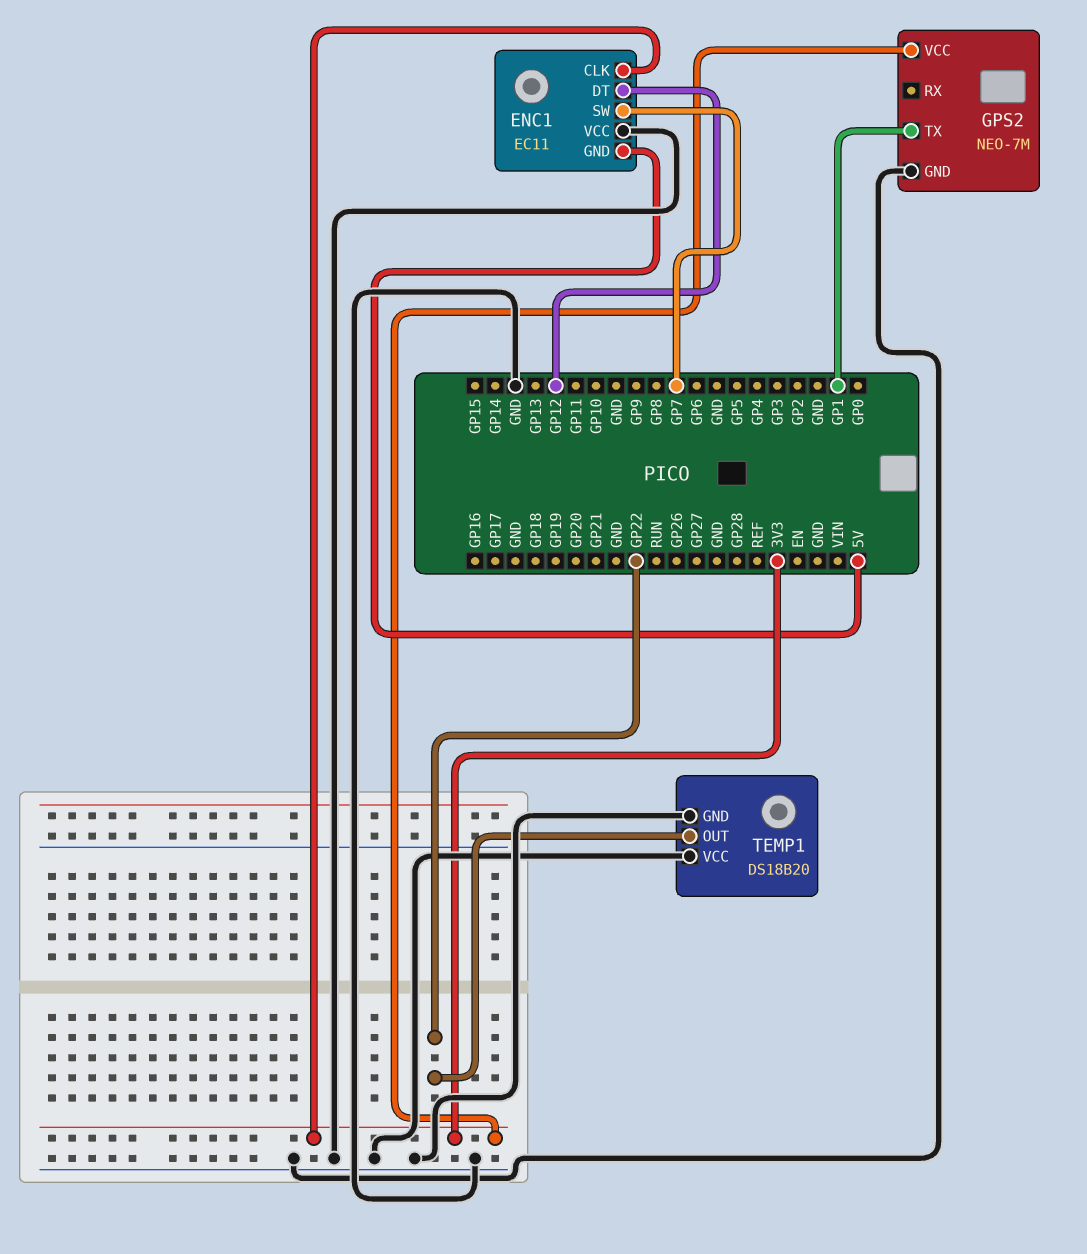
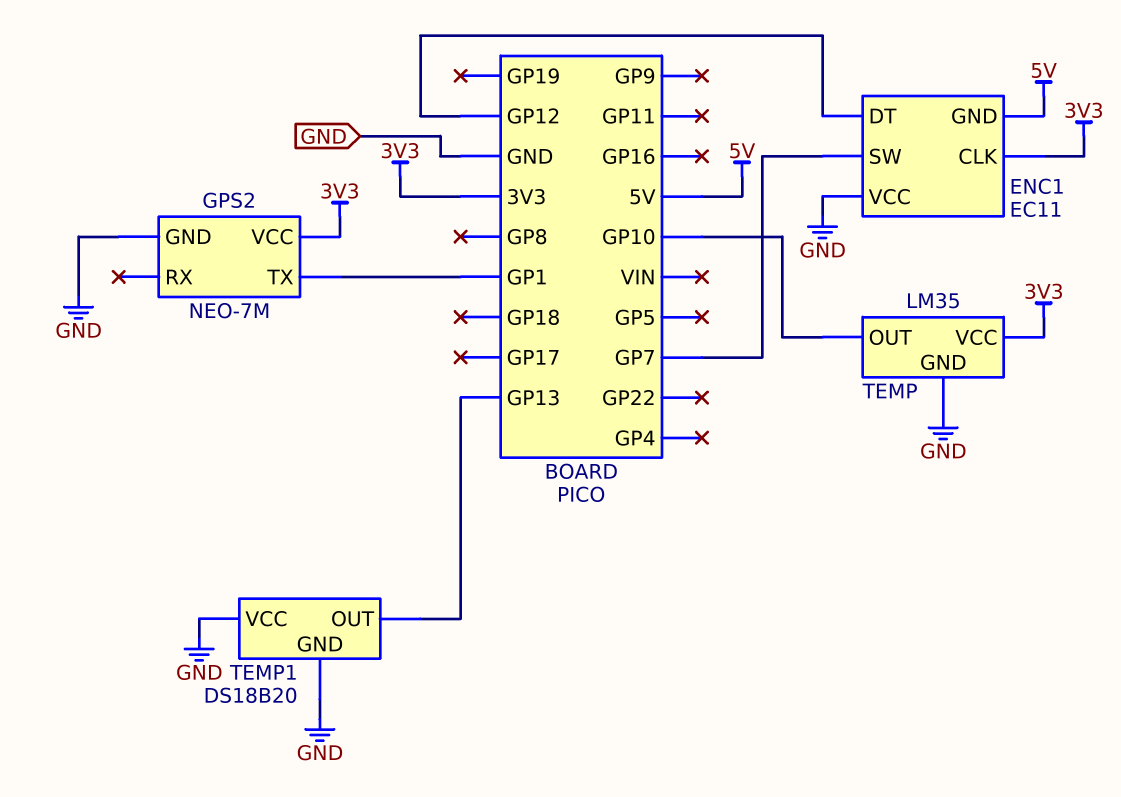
TEMP: none -> LM35
TEMP pin GND: none -> GND
TEMP pin OUT: none -> GP10
TEMP pin VCC: none -> 3V3
TEMP1 pin OUT: GP22 -> GP13

